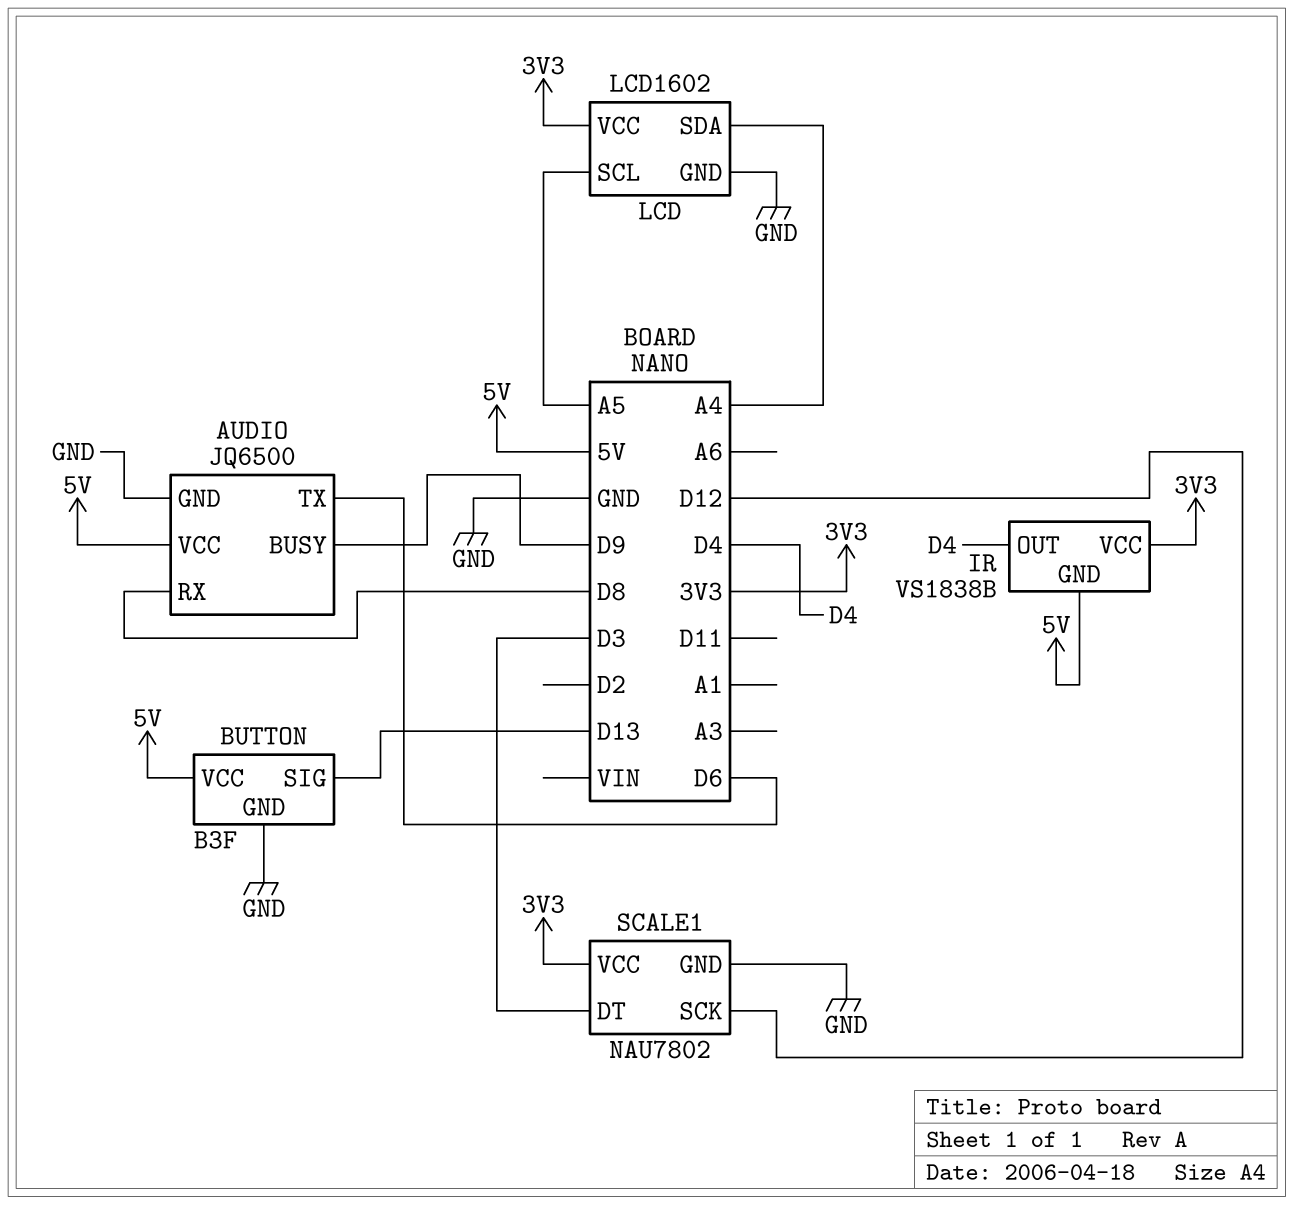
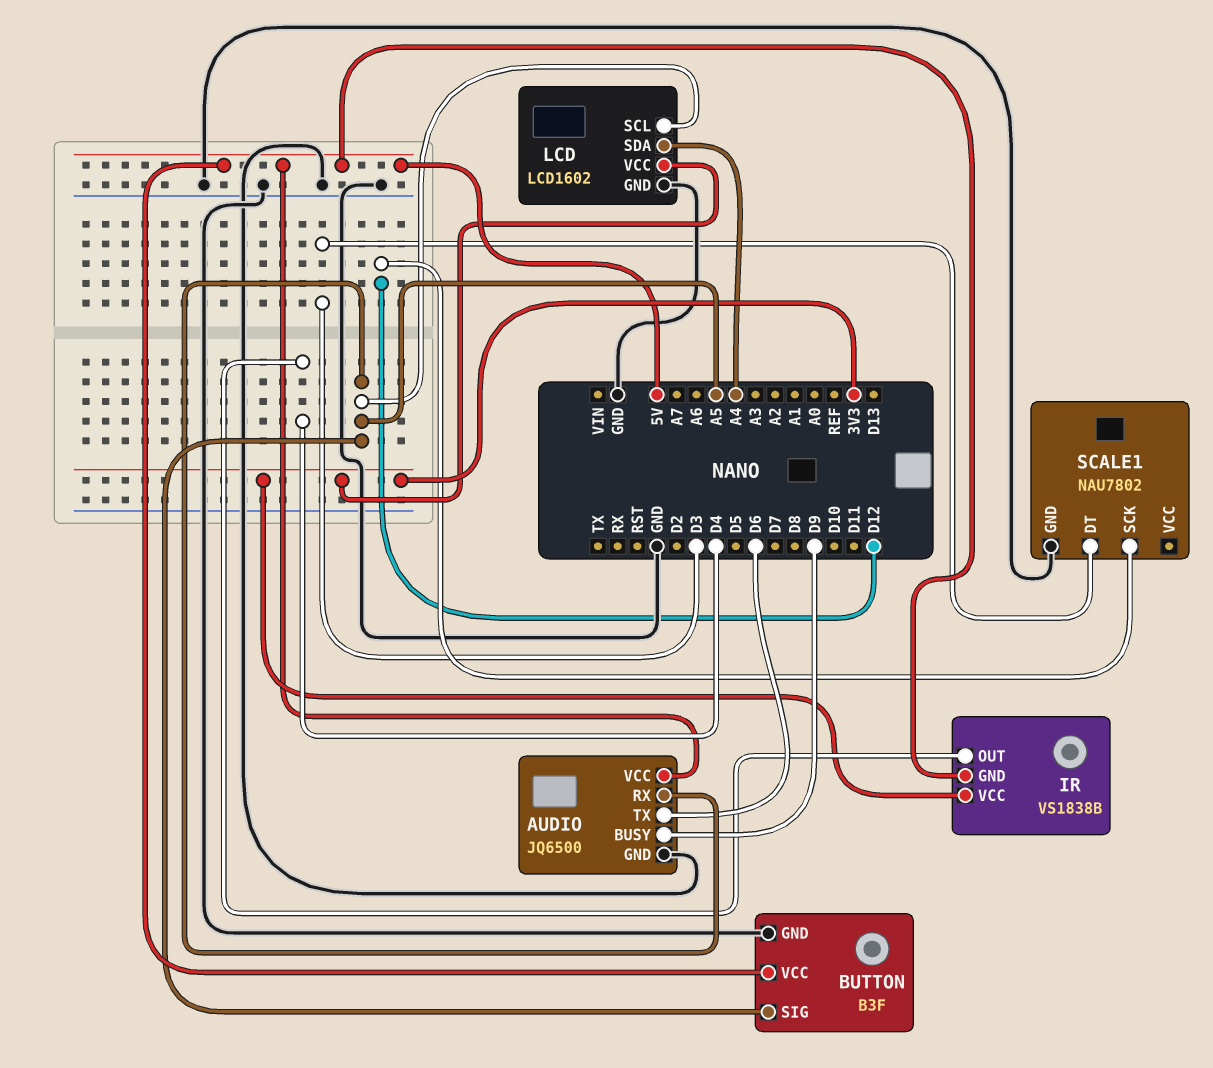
AUDIO pin RX: D8 -> A5
BUTTON pin SIG: D13 -> A5
SCALE1 pin VCC: 3V3 -> none

